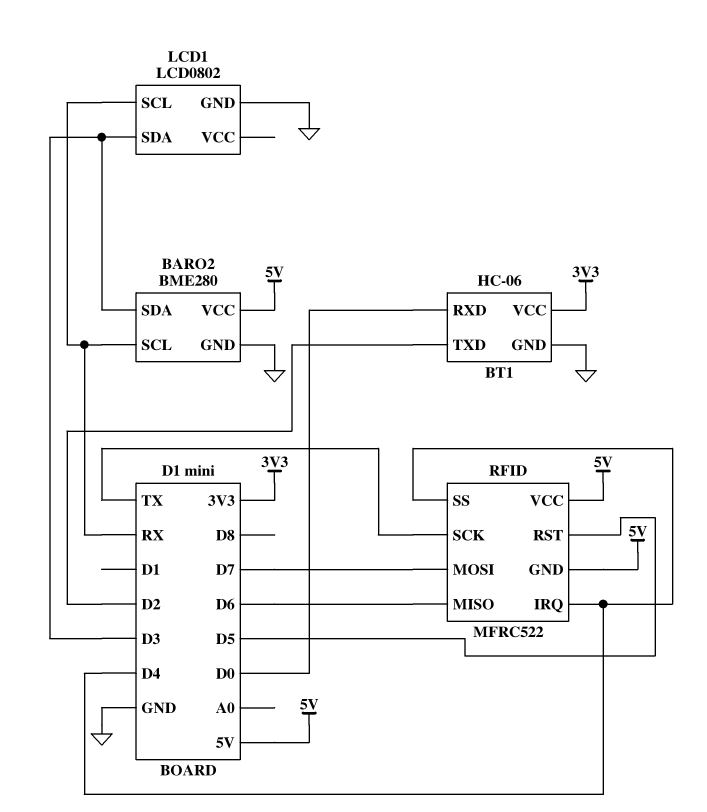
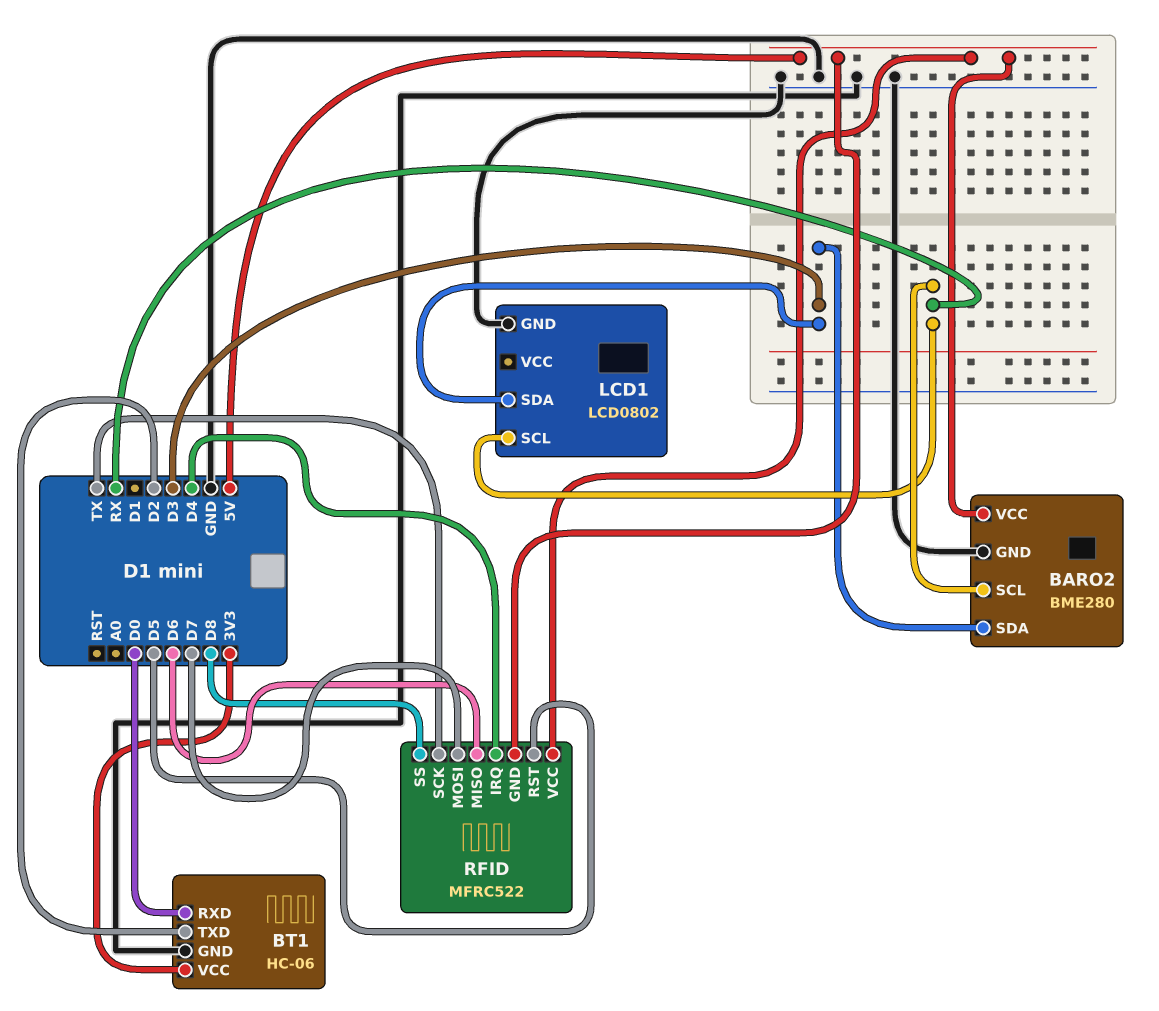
RFID pin SS: D4 -> D8

